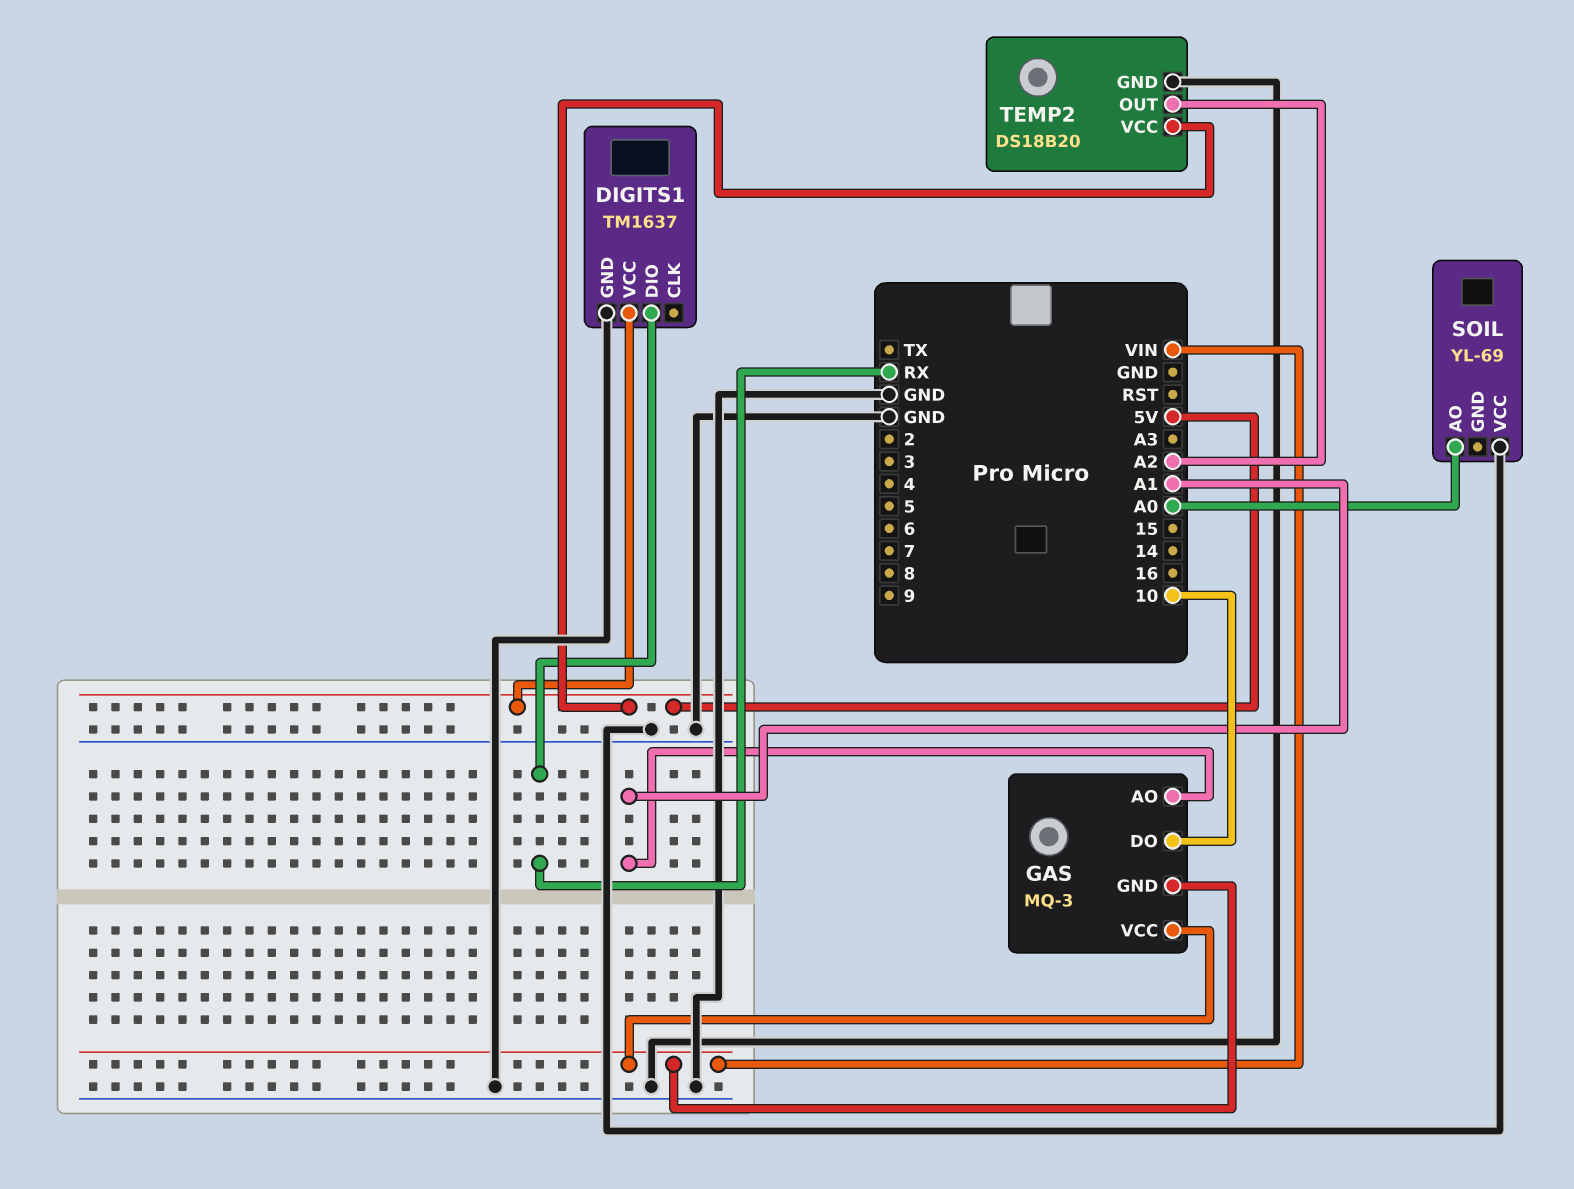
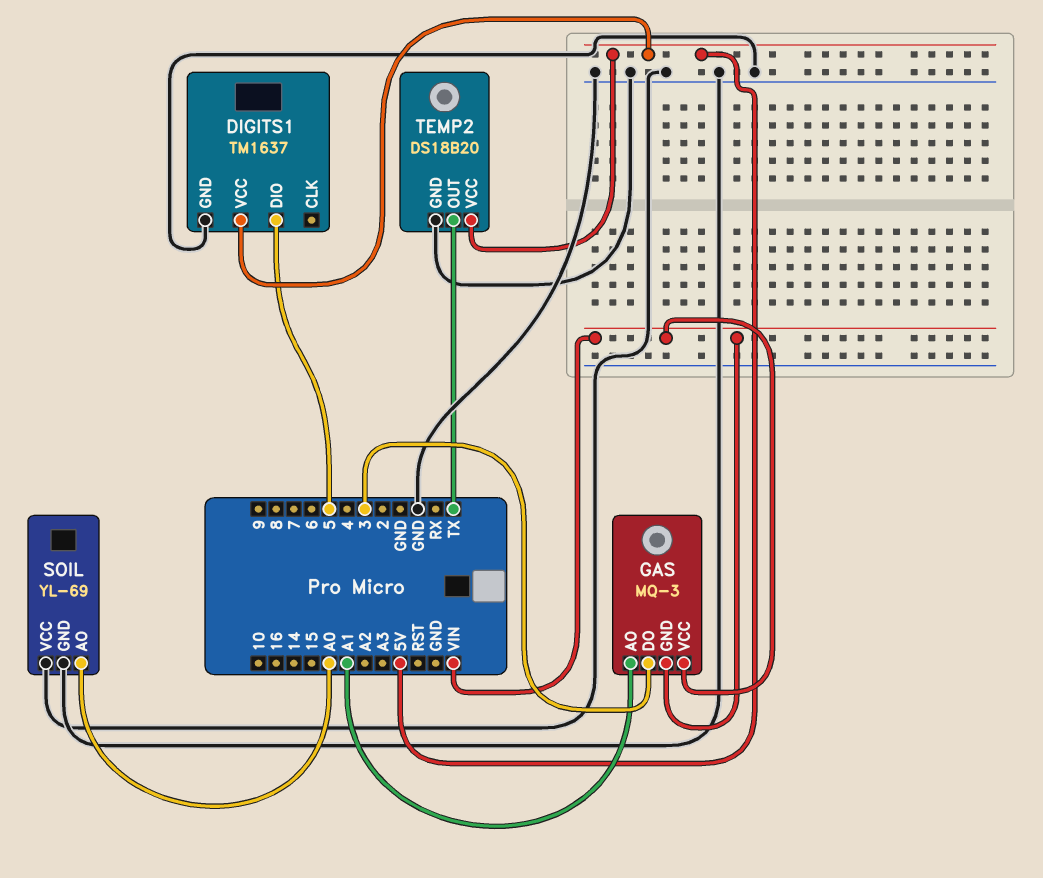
DIGITS1 pin DIO: RX -> 5
GAS pin DO: 10 -> 3
SOIL pin GND: none -> GND
TEMP2 pin OUT: A2 -> TX

